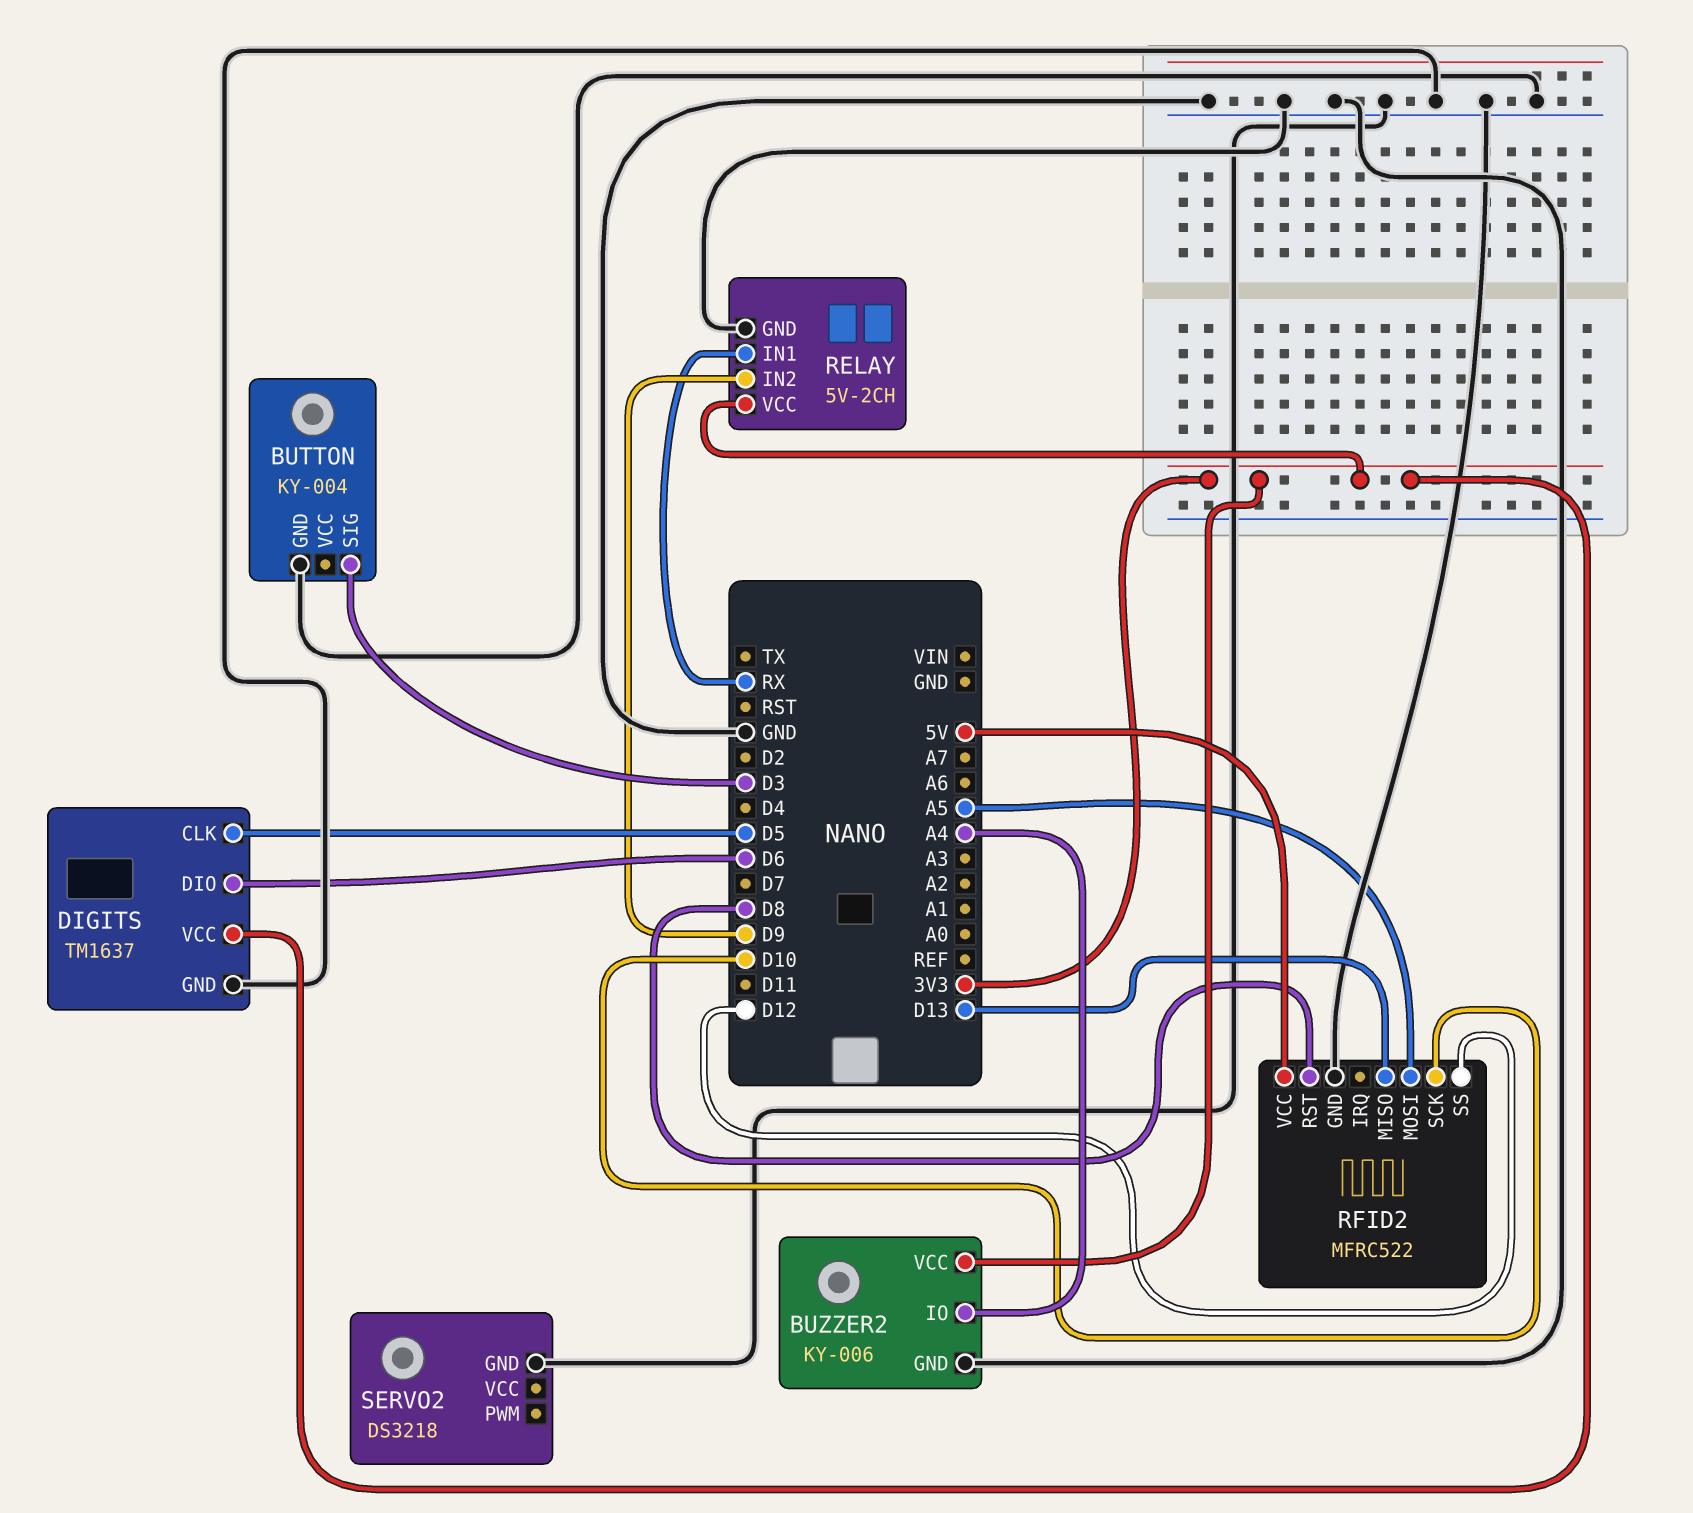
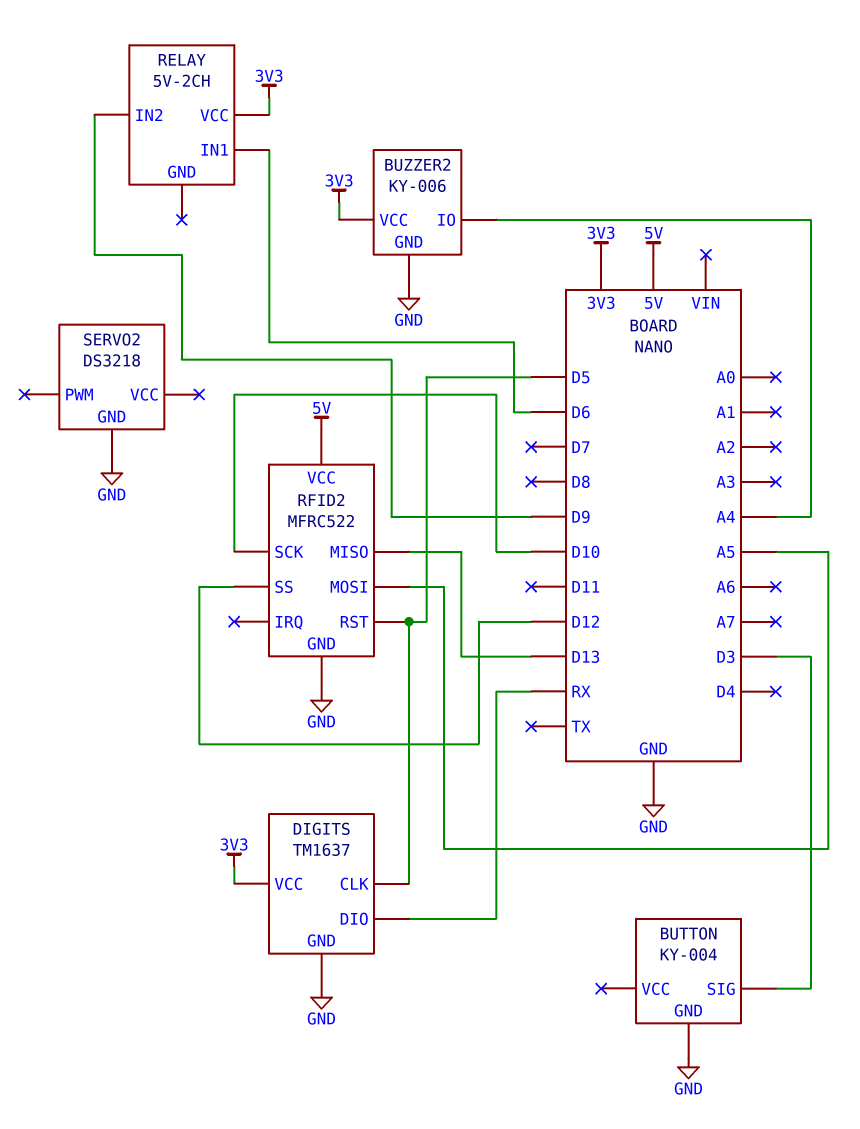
DIGITS pin DIO: D6 -> RX
RELAY pin GND: GND -> none
RELAY pin IN1: RX -> D6
RFID2 pin RST: D8 -> D5

